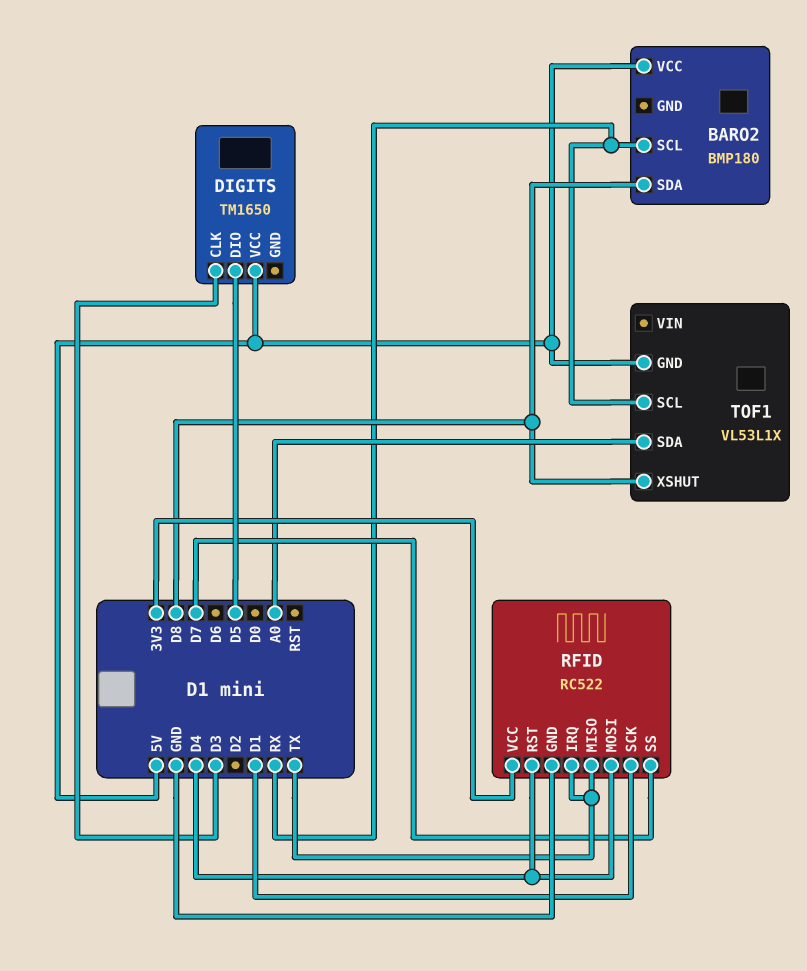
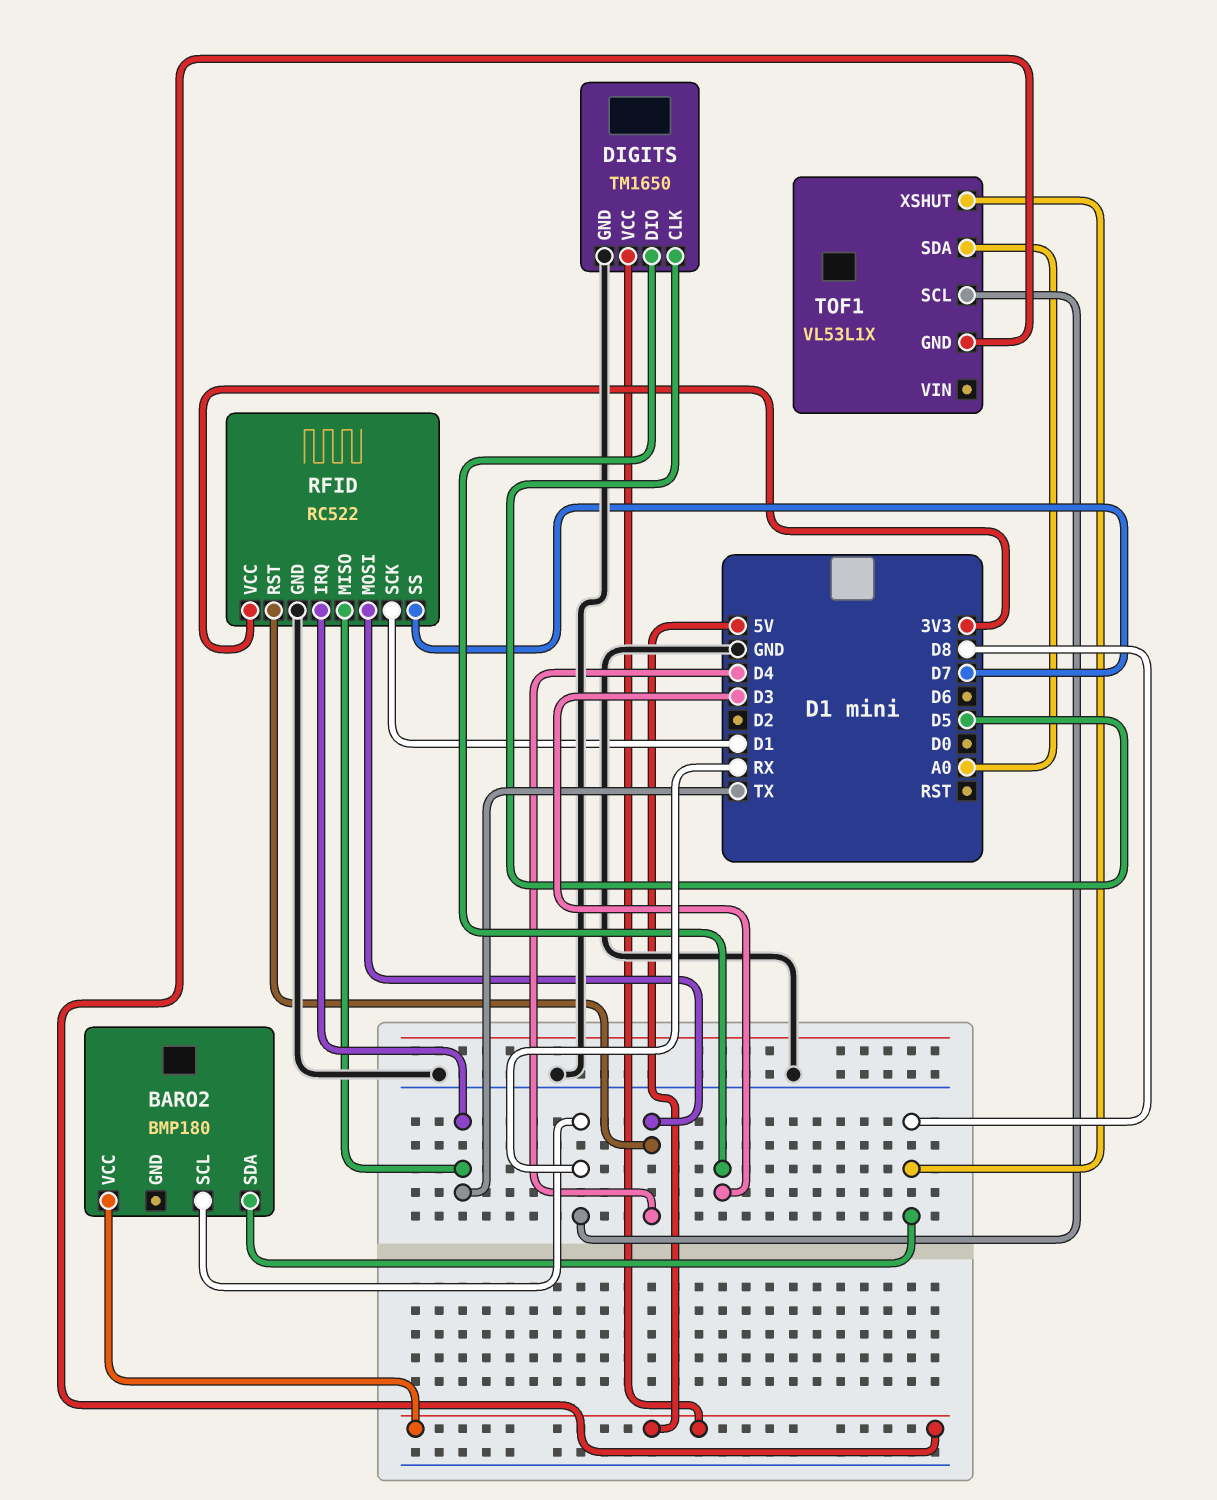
DIGITS pin CLK: D3 -> D5
DIGITS pin DIO: D5 -> D3
DIGITS pin GND: none -> GND

